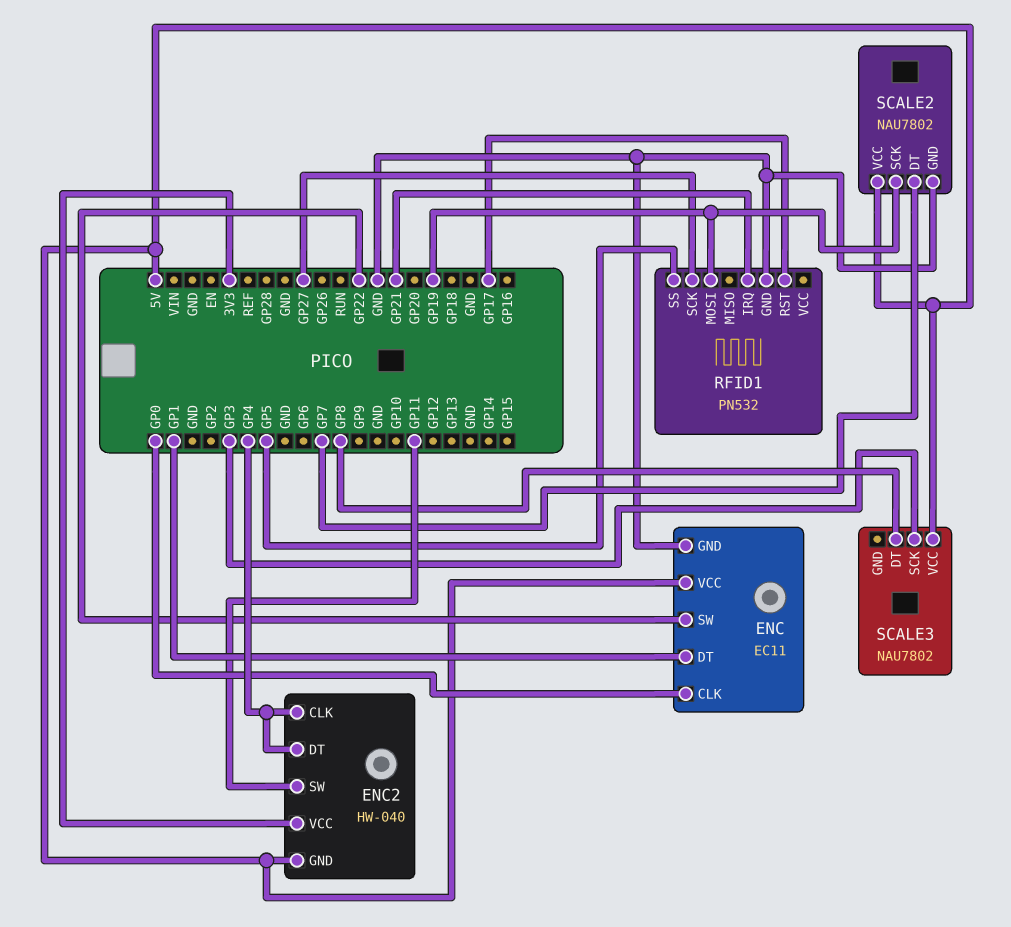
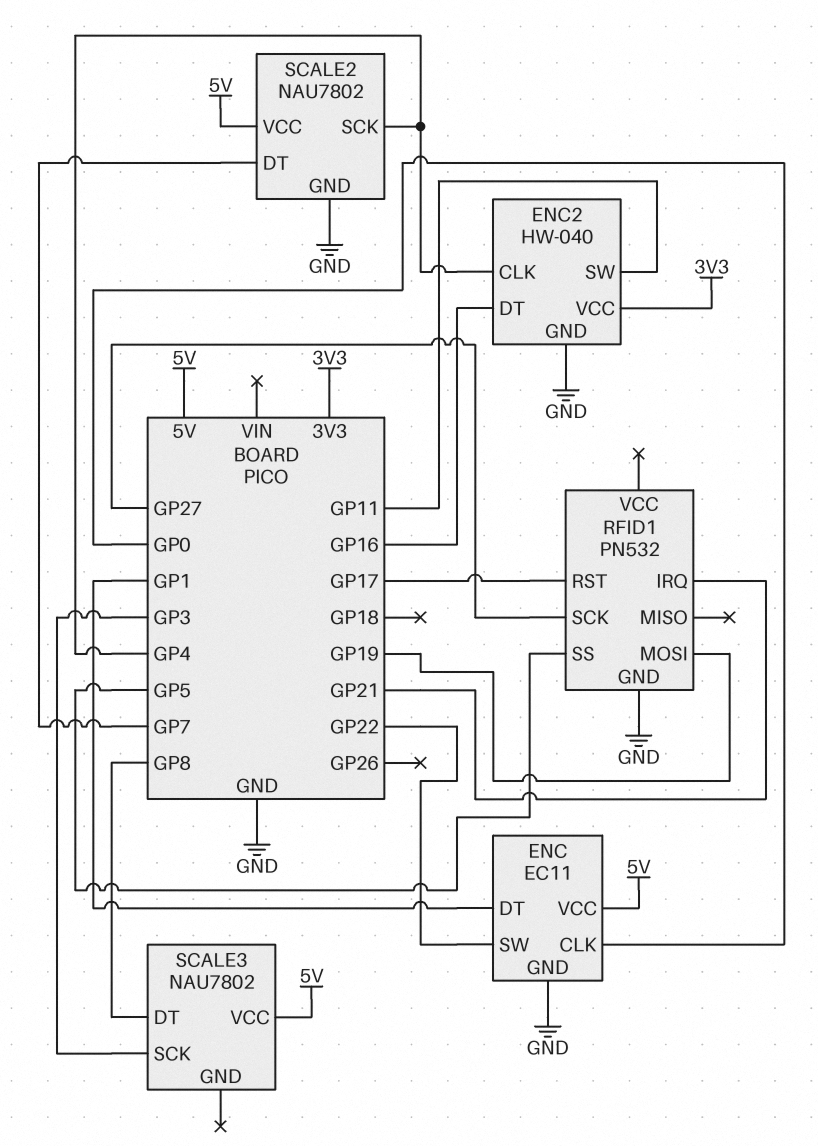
ENC2 pin DT: GP4 -> GP16
ENC2 pin GND: 5V -> GND
SCALE2 pin SCK: GP19 -> GP4

